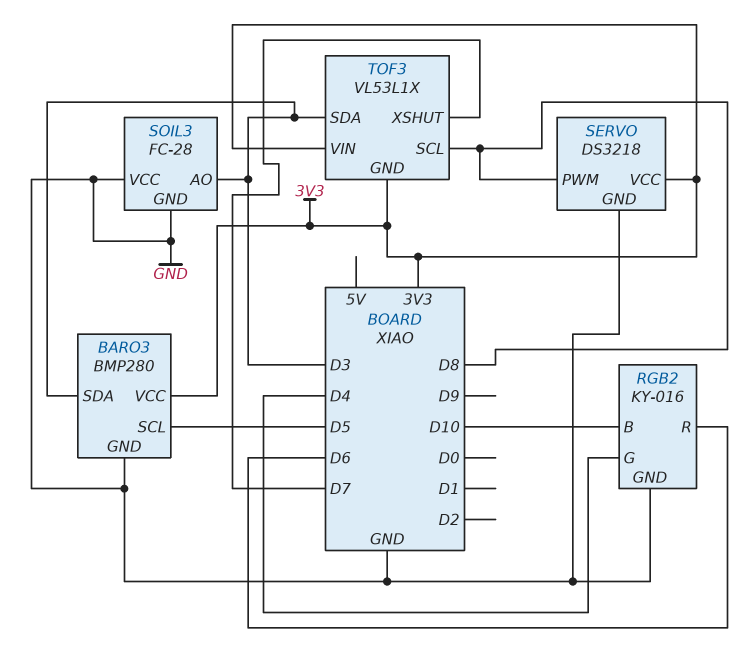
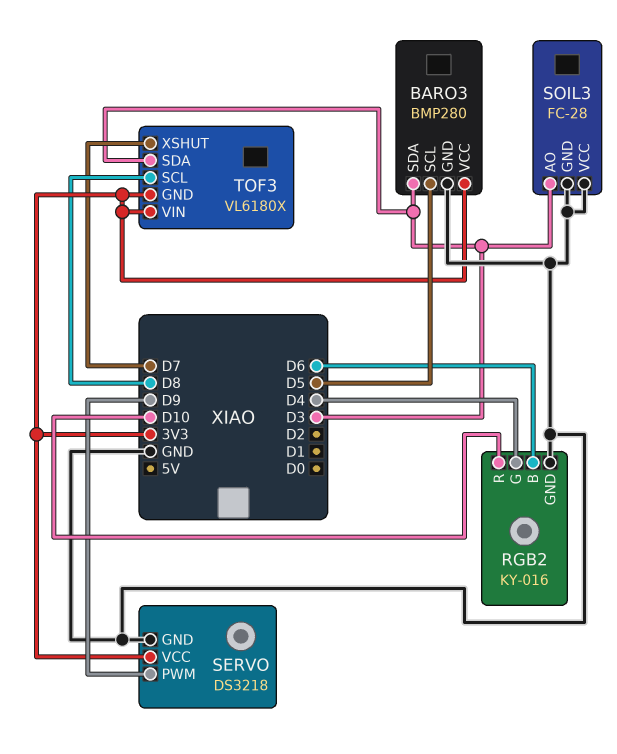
RGB2 pin B: D10 -> D6
RGB2 pin R: D6 -> D10
SERVO pin PWM: D8 -> D9
TOF3: VL53L1X -> VL6180X

